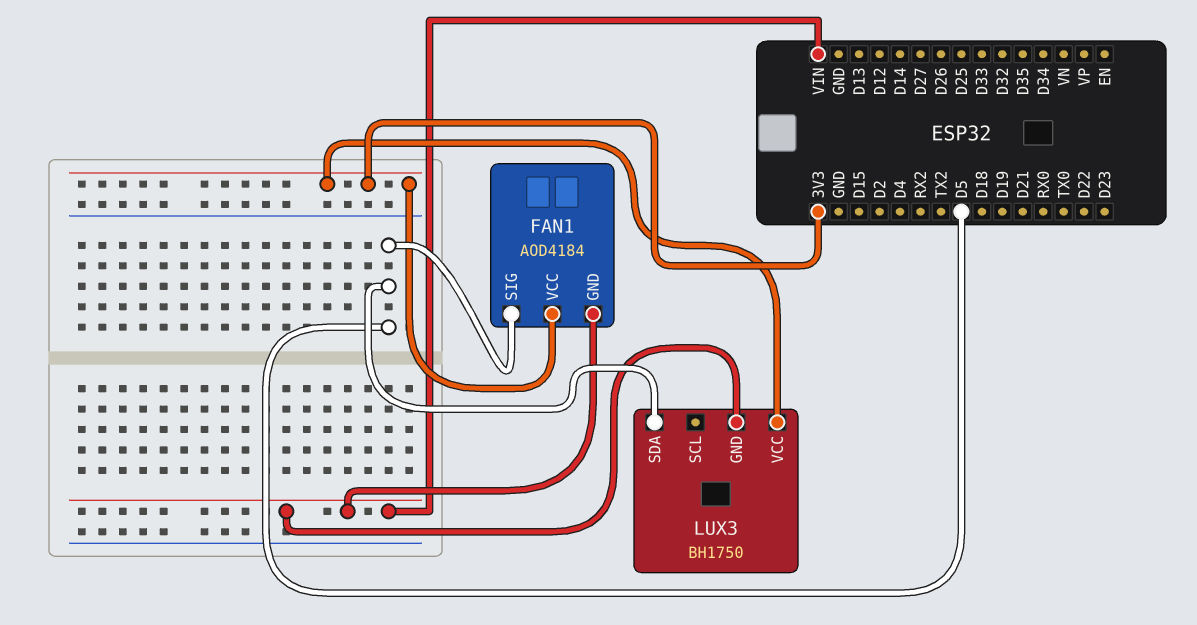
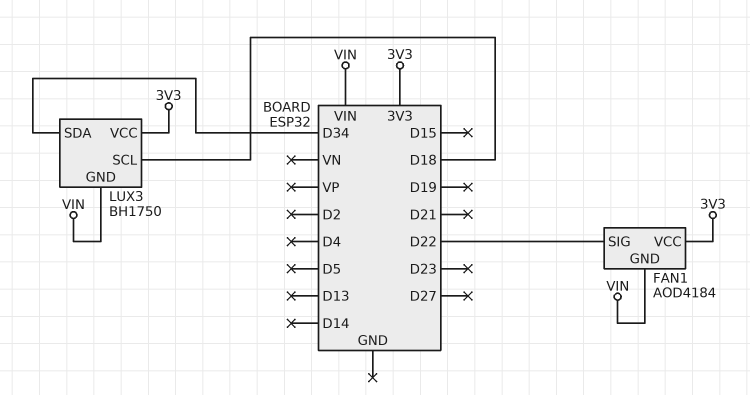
FAN1 pin SIG: D5 -> D22
LUX3 pin SCL: none -> D18
LUX3 pin SDA: D5 -> D34

